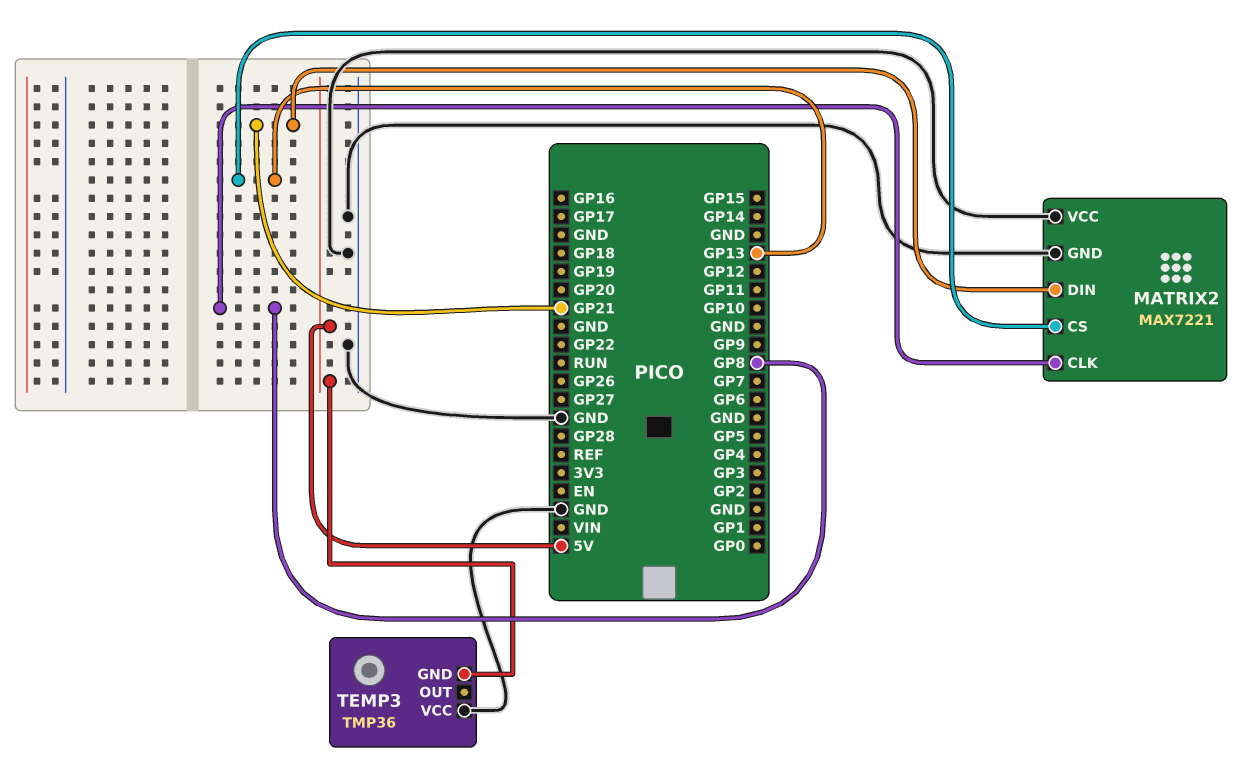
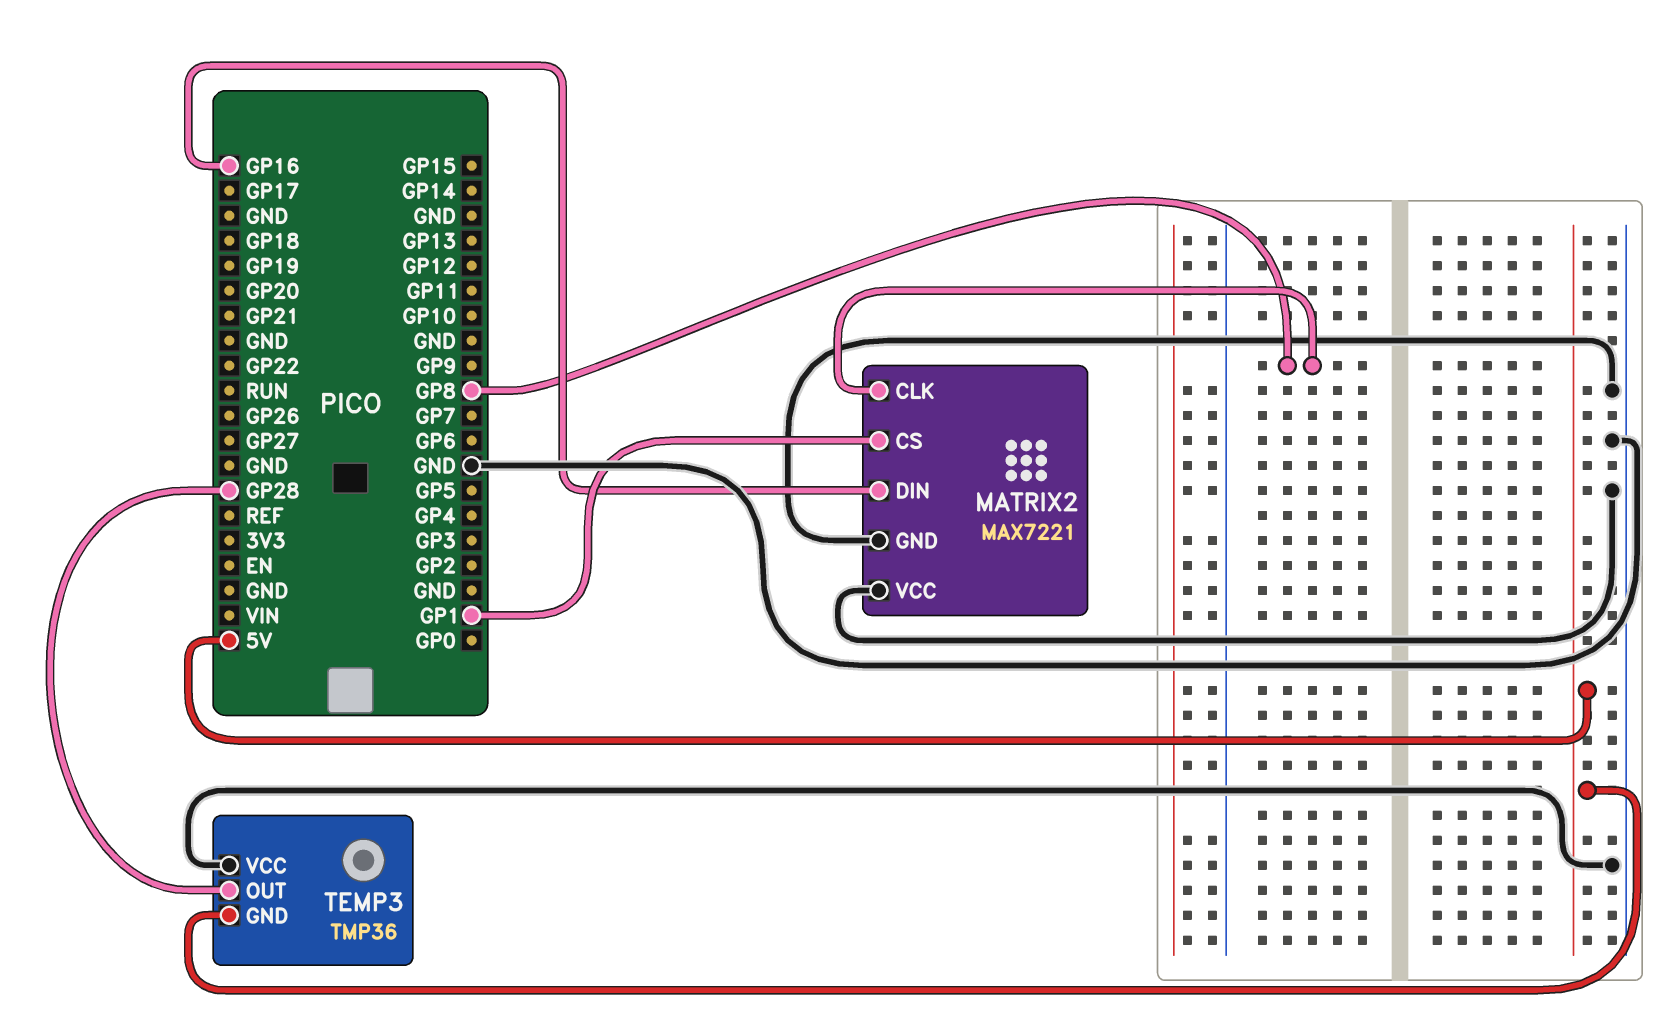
MATRIX2 pin CS: GP13 -> GP1
MATRIX2 pin DIN: GP21 -> GP16
TEMP3 pin OUT: none -> GP28

